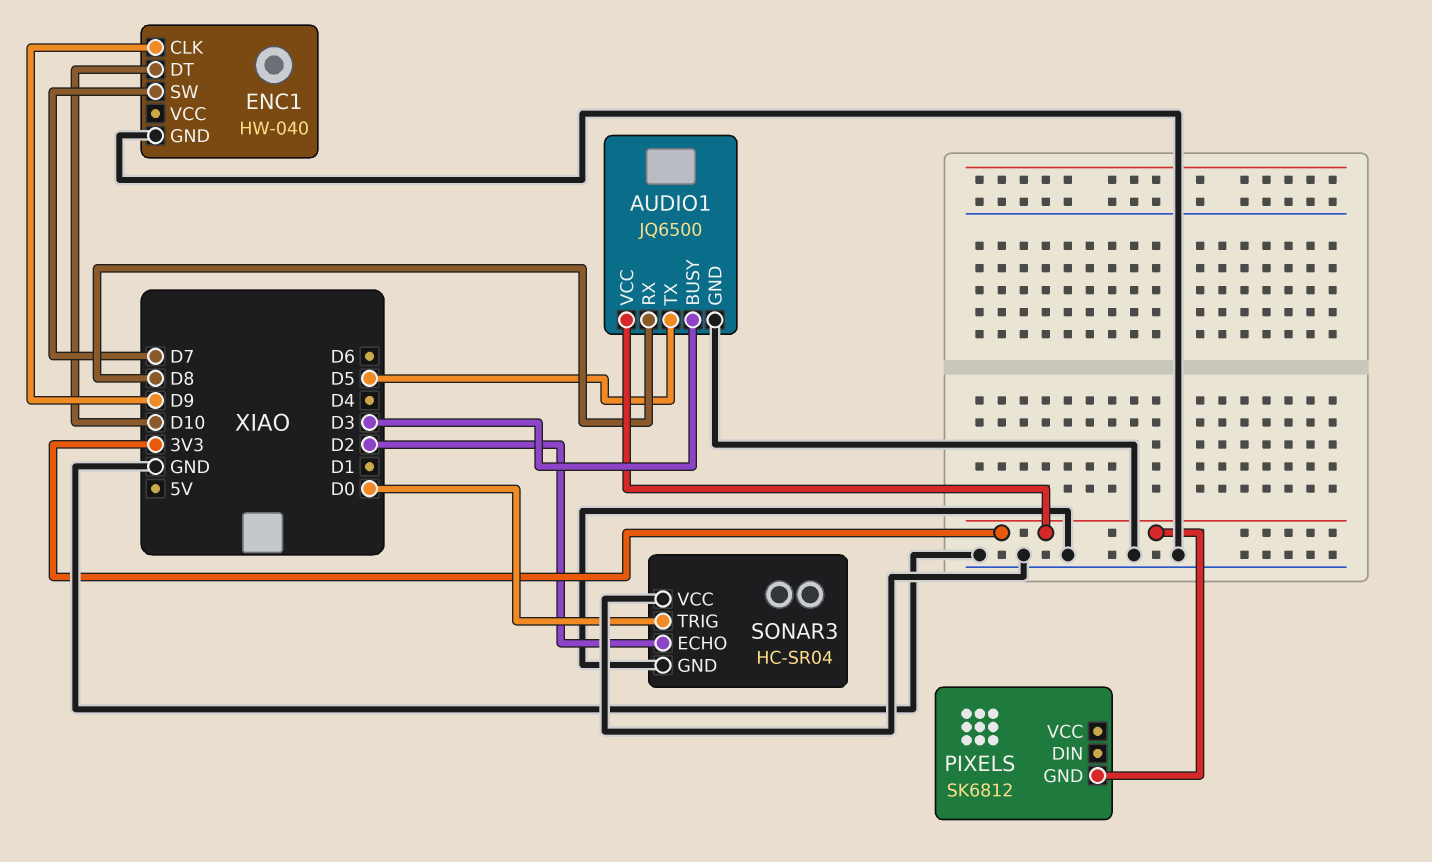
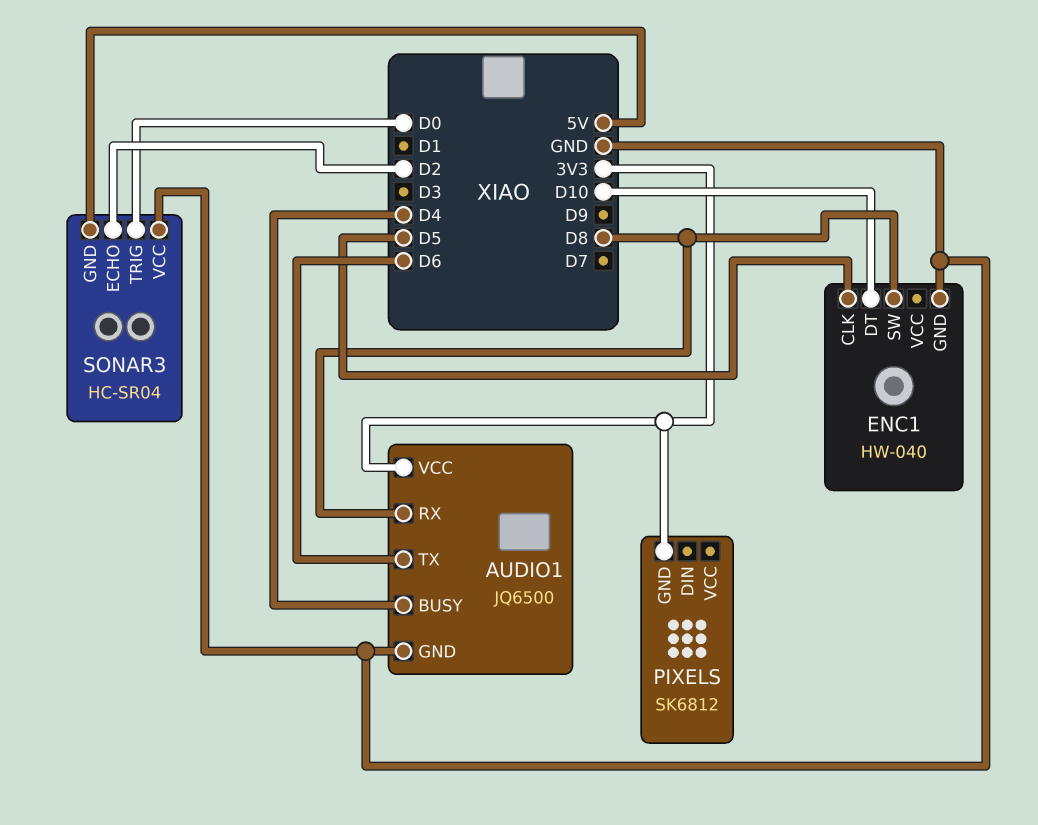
AUDIO1 pin BUSY: D3 -> D4
AUDIO1 pin TX: D5 -> D6
ENC1 pin CLK: D9 -> D5
ENC1 pin SW: D7 -> D8
SONAR3 pin GND: GND -> 5V

